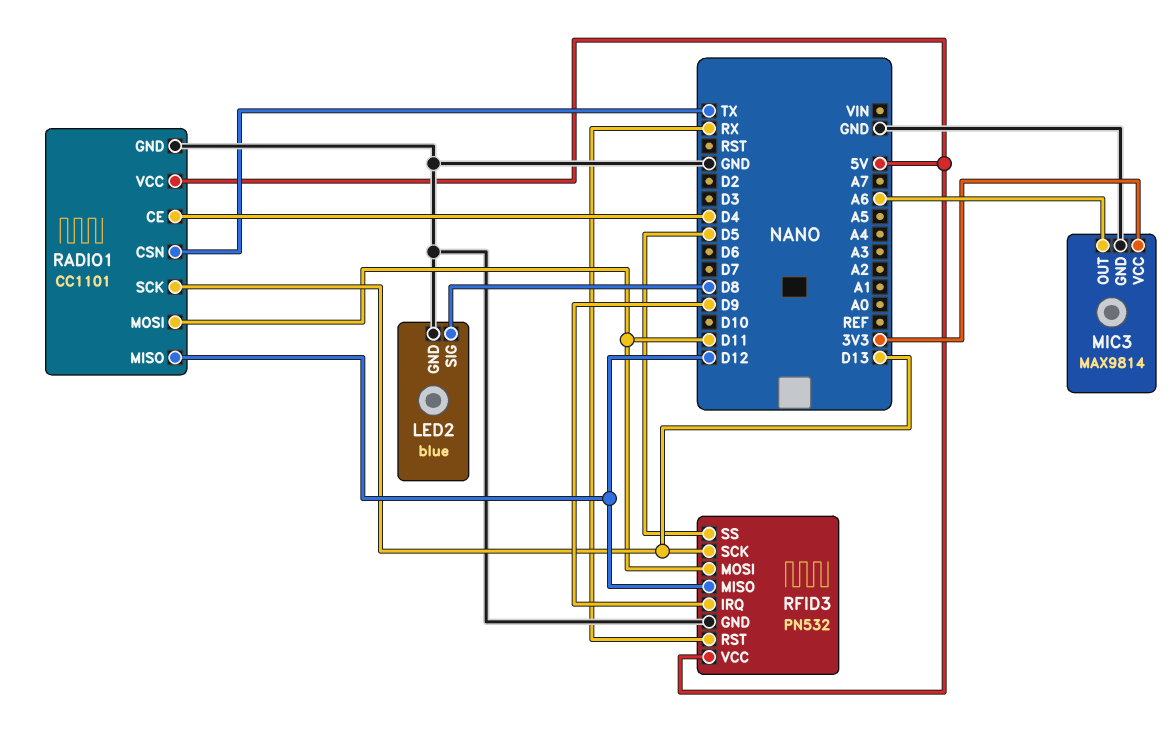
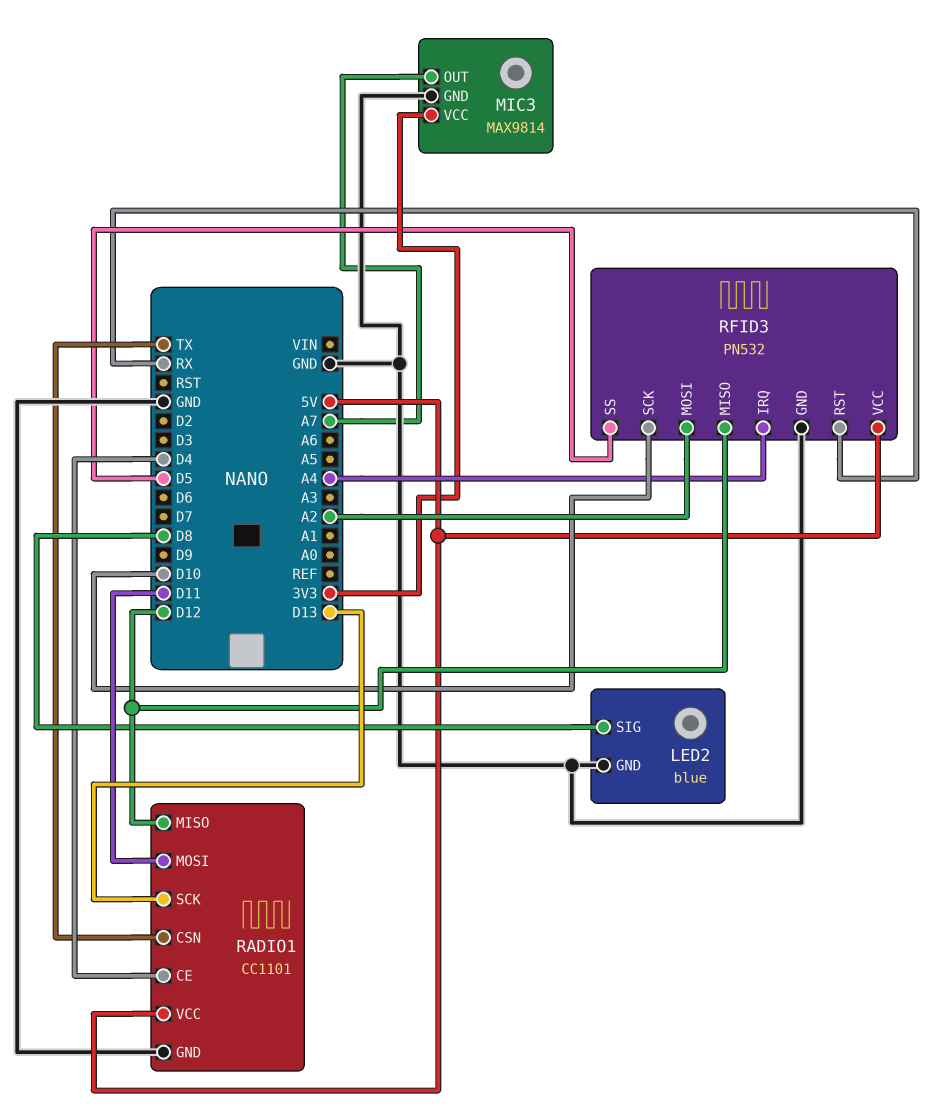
MIC3 pin OUT: A6 -> A7
RFID3 pin IRQ: D9 -> A4
RFID3 pin MOSI: D11 -> A2
RFID3 pin SCK: D13 -> D10

